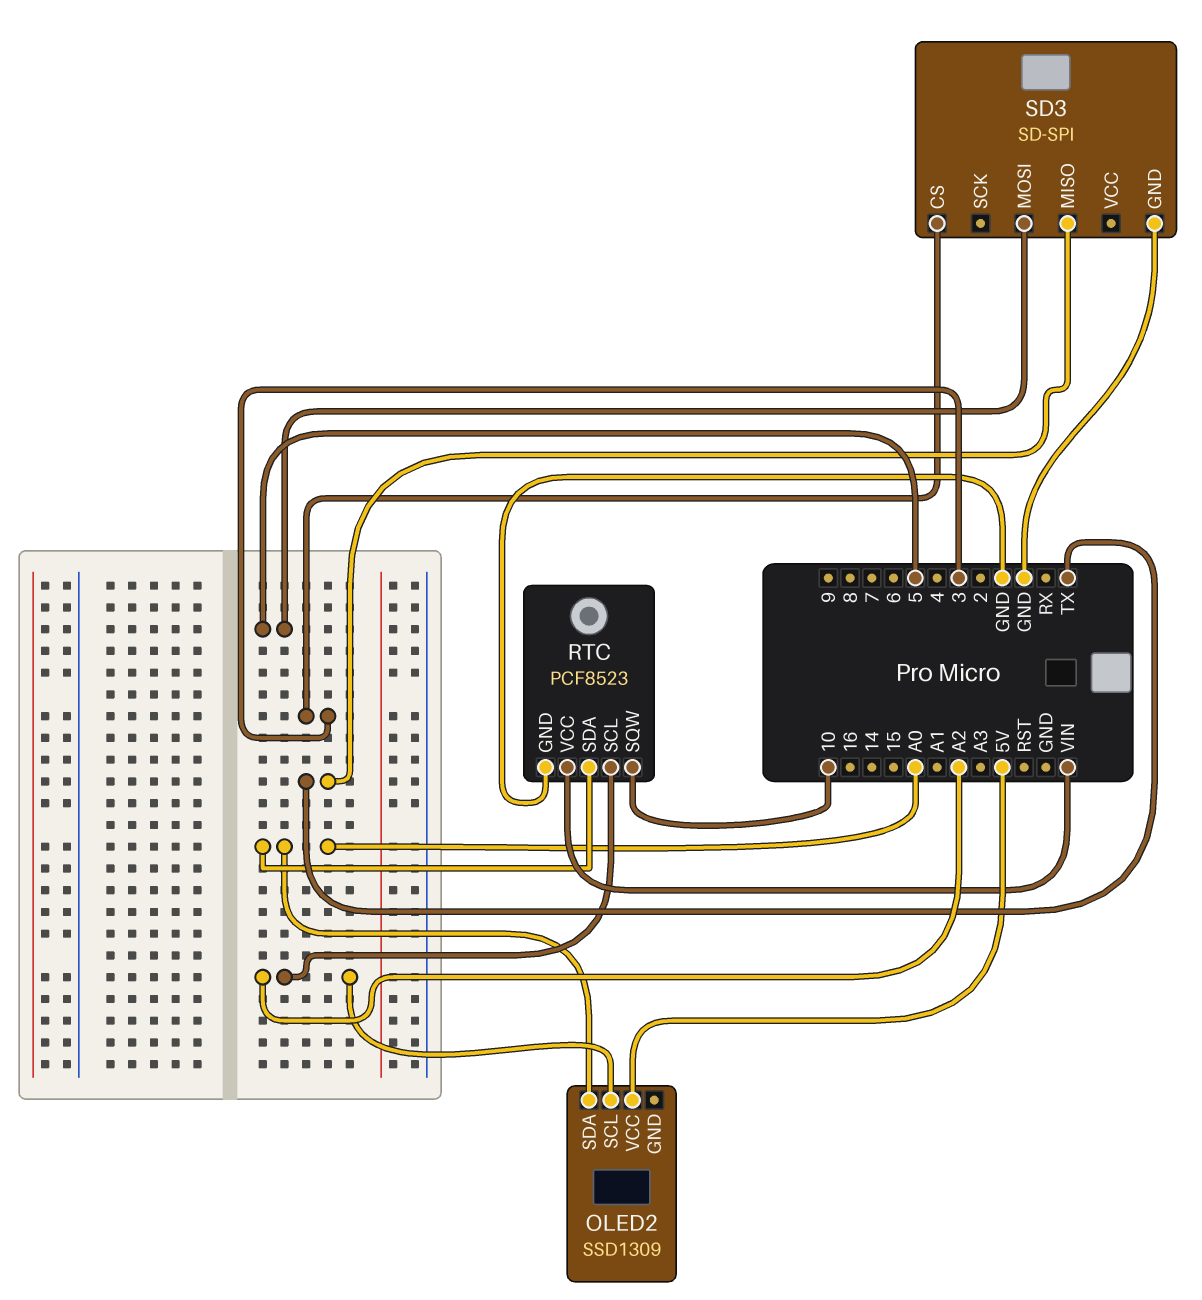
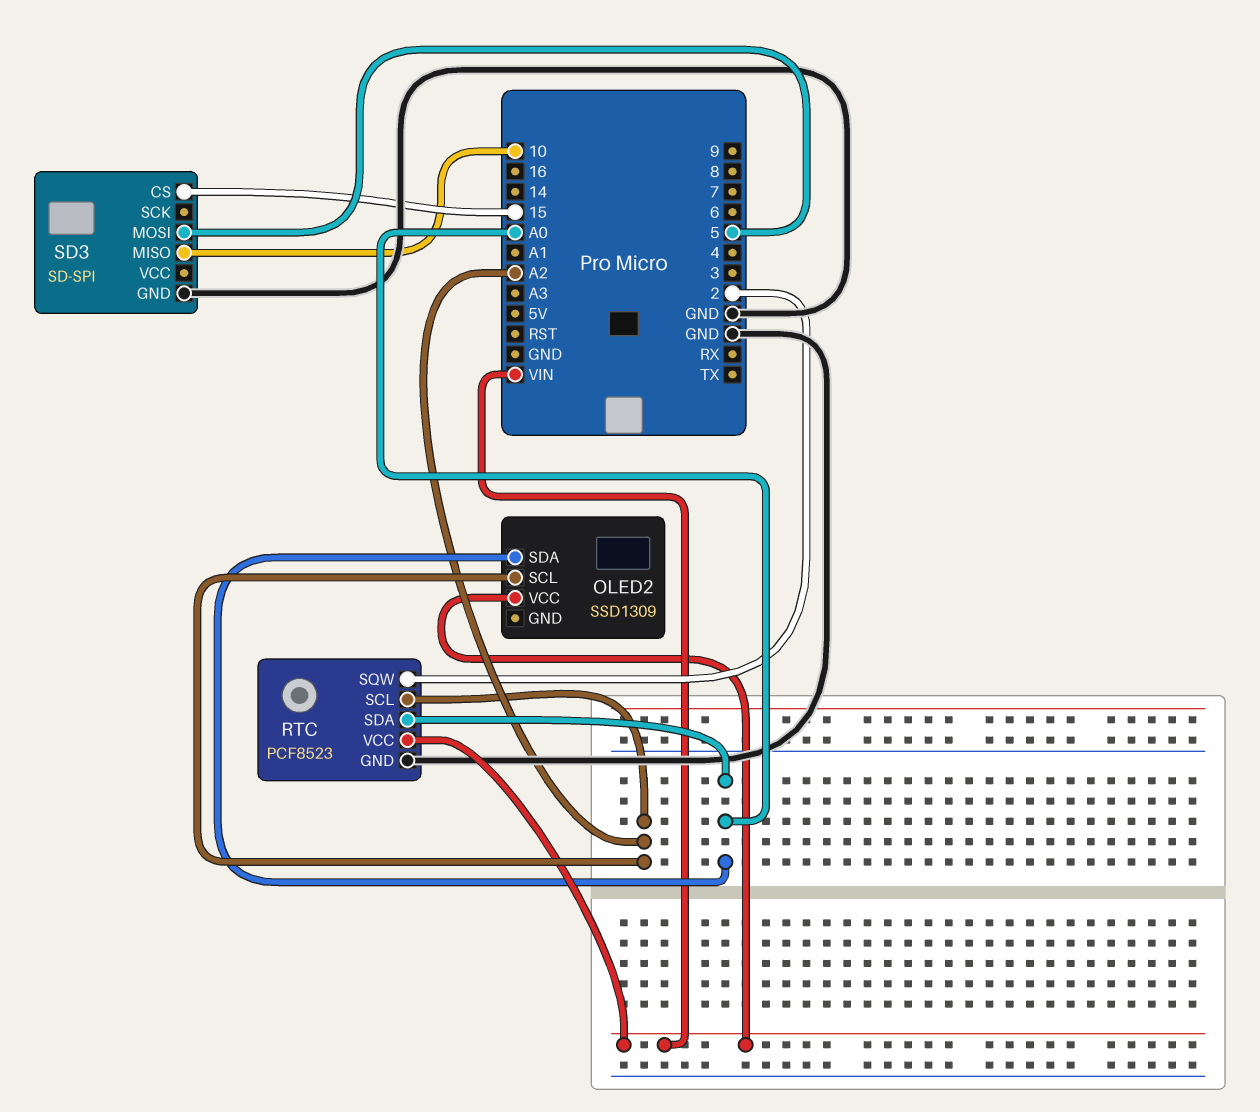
OLED2 pin VCC: 5V -> VIN
RTC pin SQW: 10 -> 2
SD3 pin CS: 3 -> 15
SD3 pin MISO: TX -> 10

